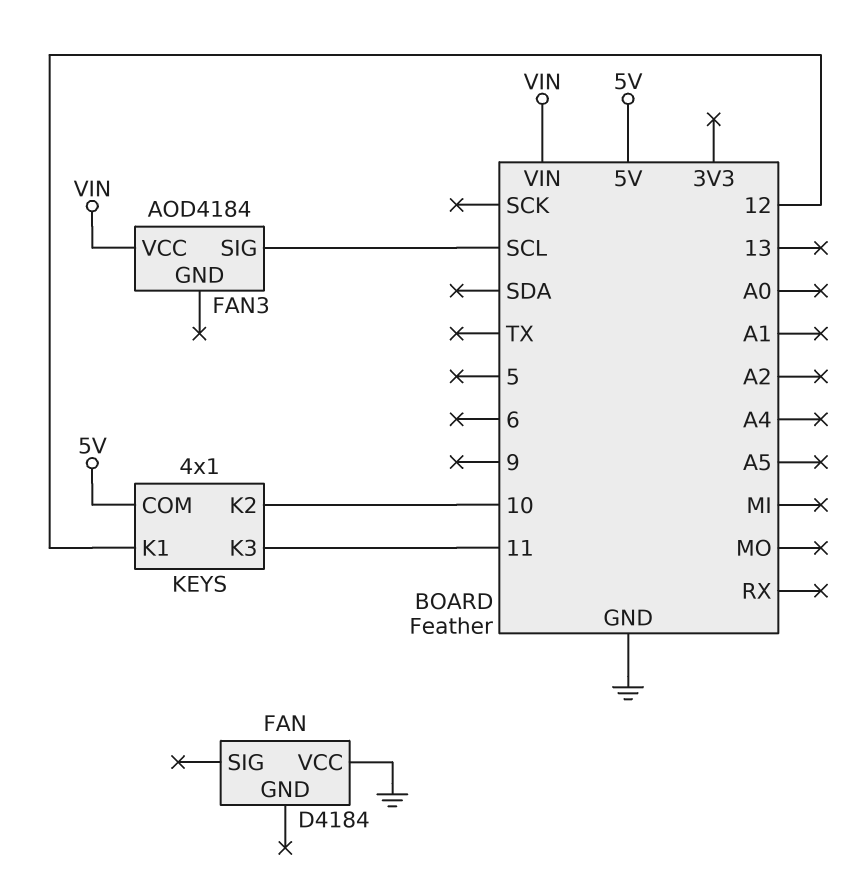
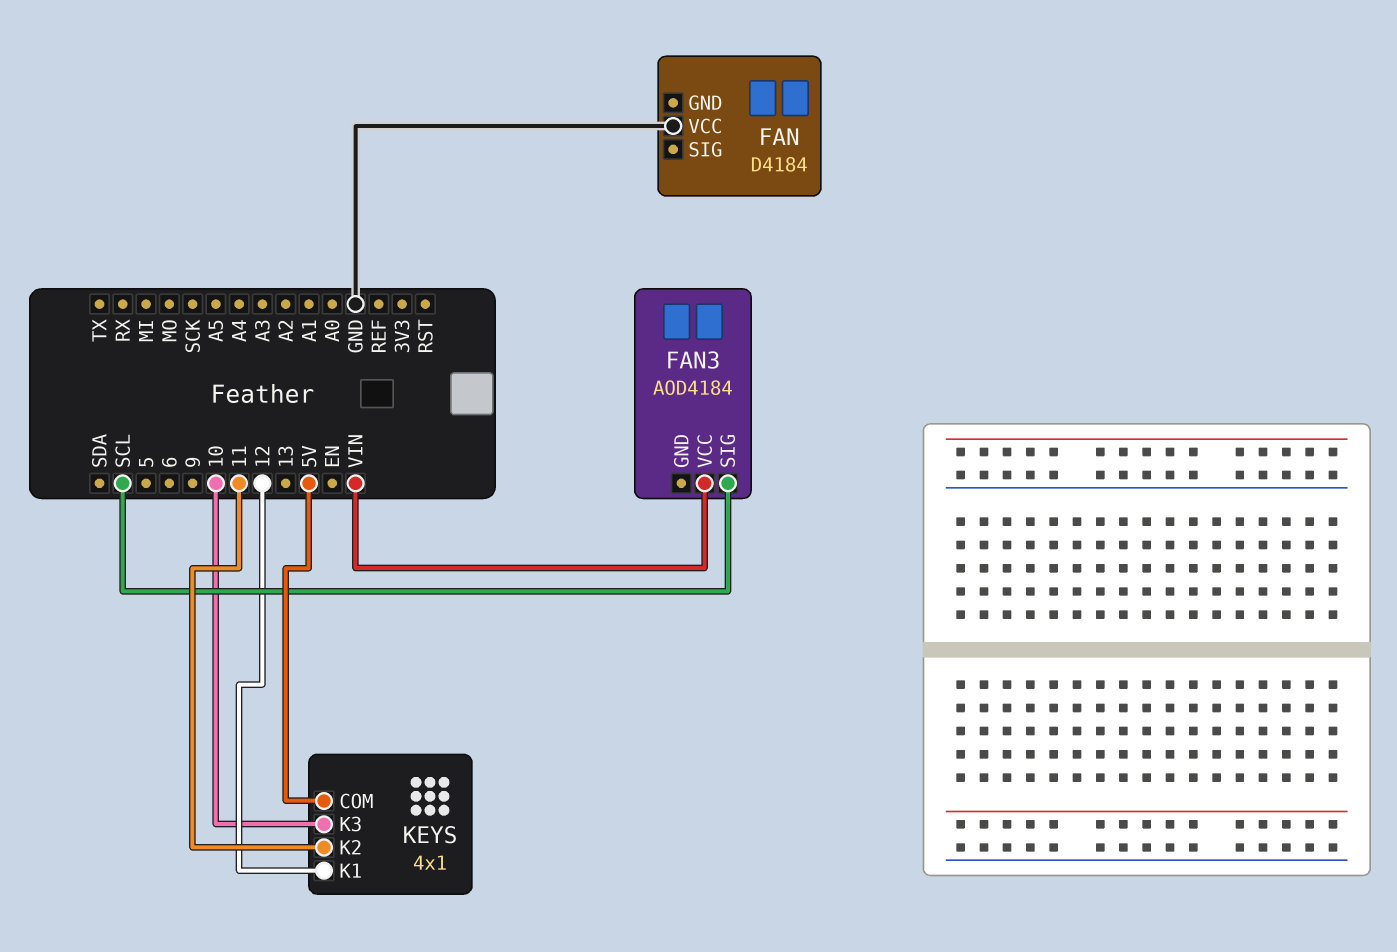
KEYS pin K2: 10 -> 11
KEYS pin K3: 11 -> 10

